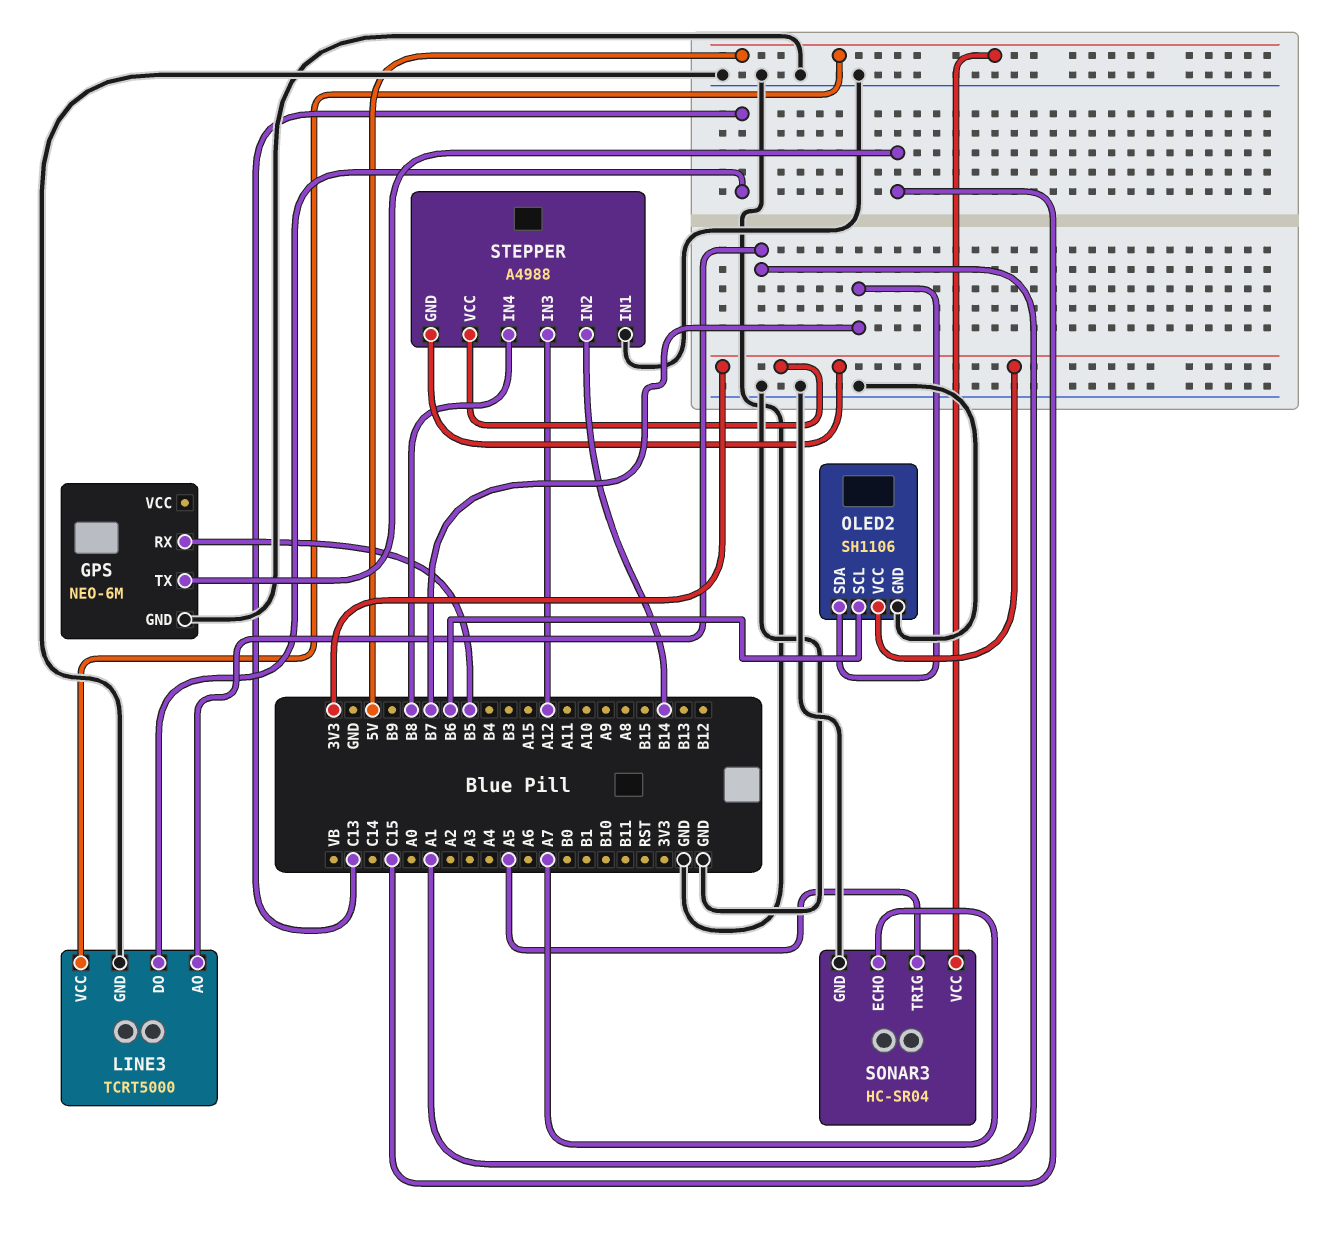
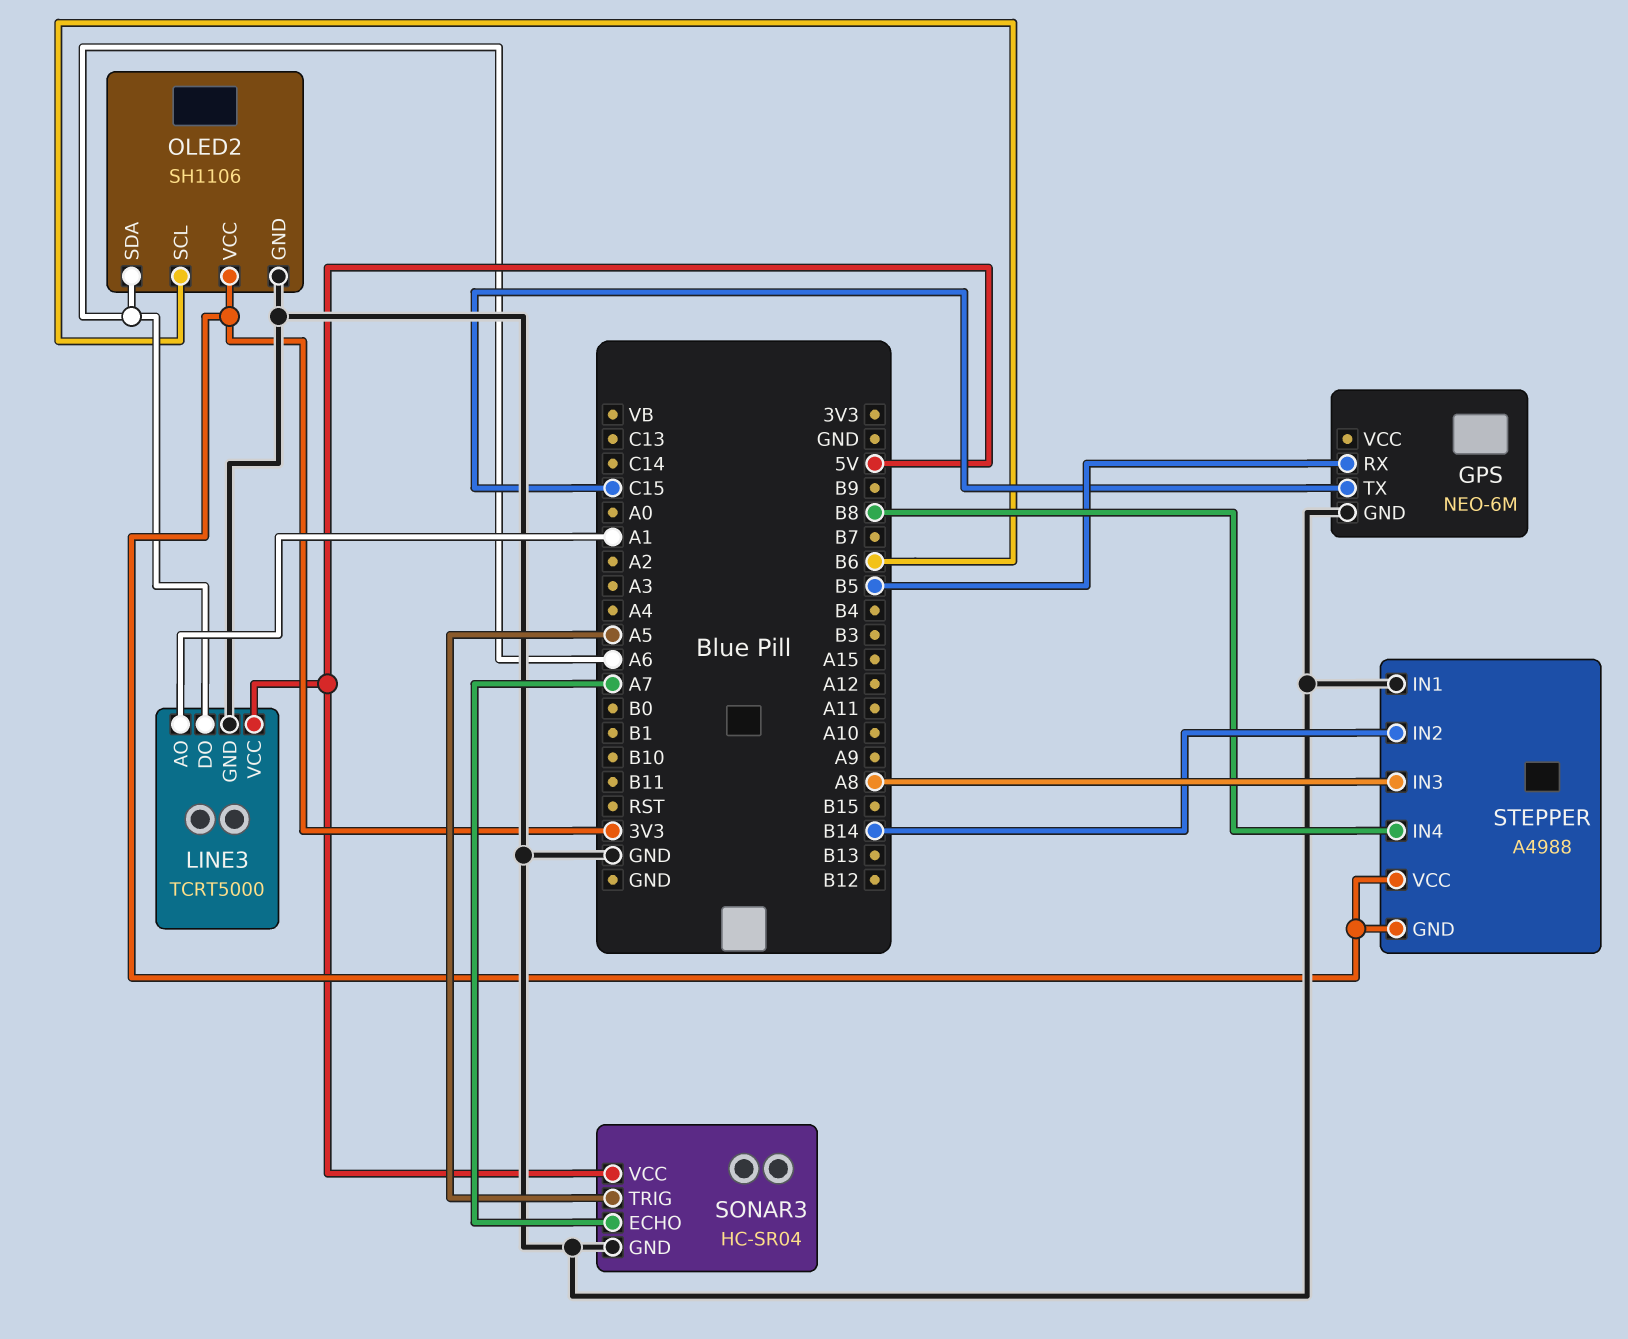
LINE3 pin DO: C13 -> A6
OLED2 pin SDA: B7 -> A6
STEPPER pin IN3: A12 -> A8

